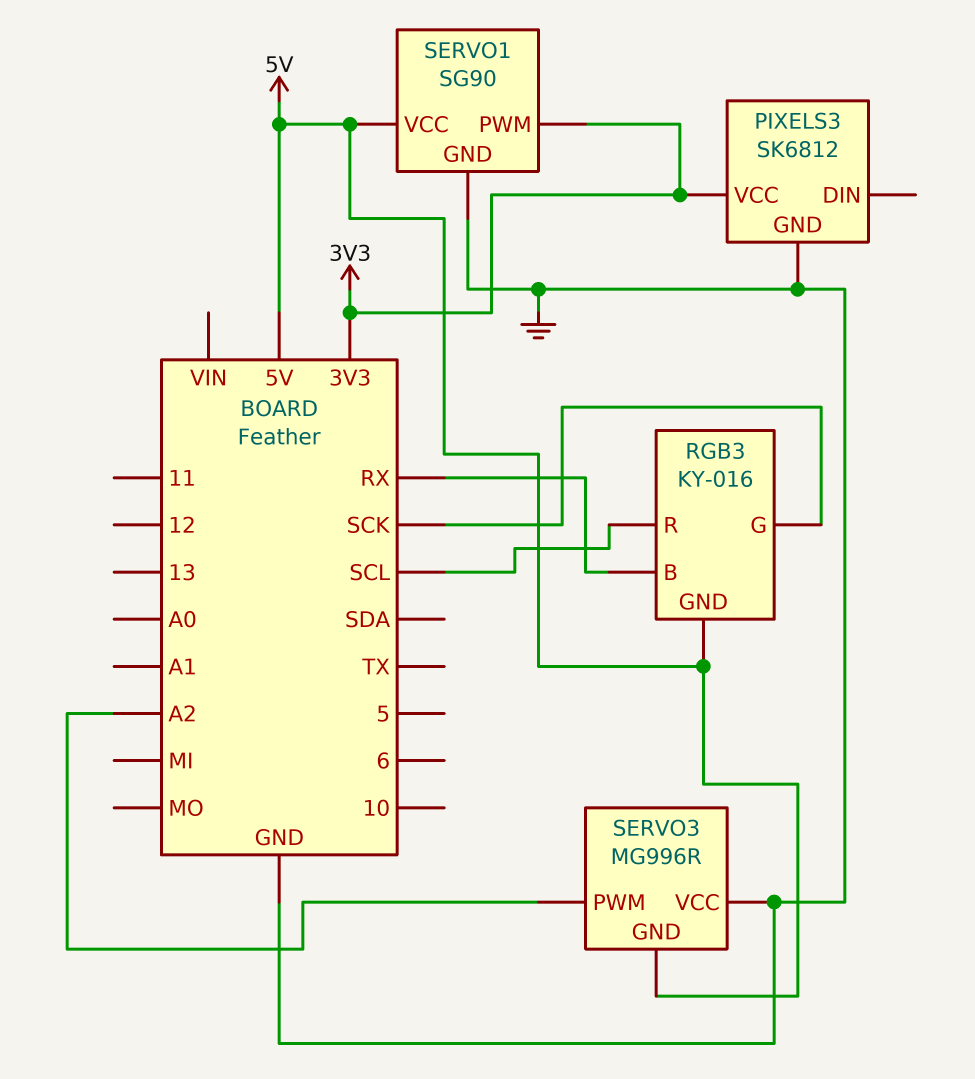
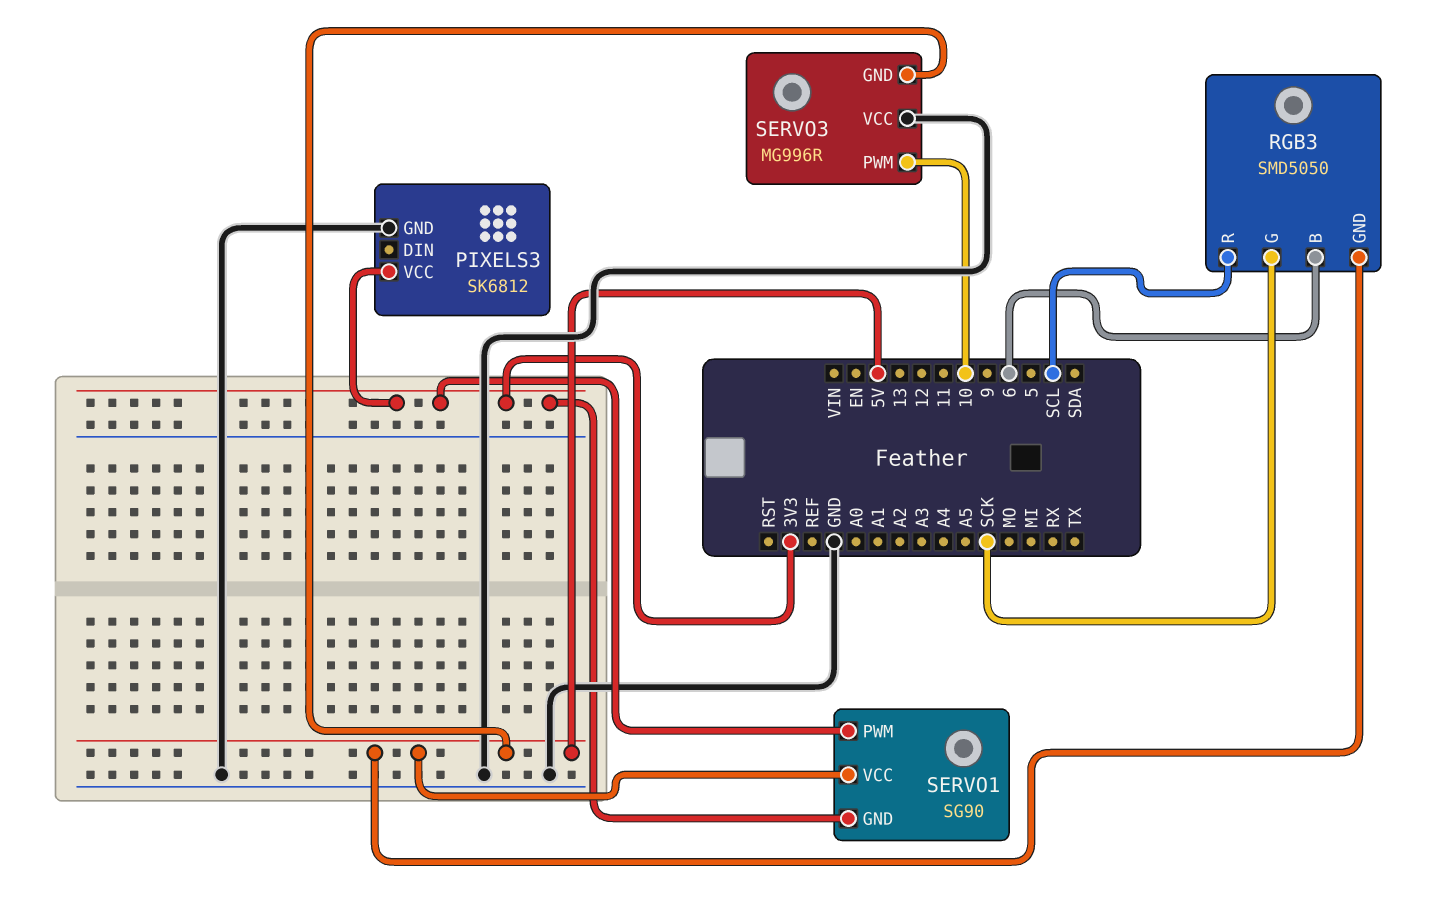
RGB3: KY-016 -> SMD5050
RGB3 pin B: RX -> 6
SERVO1 pin GND: GND -> 3V3
SERVO3 pin PWM: A2 -> 10

